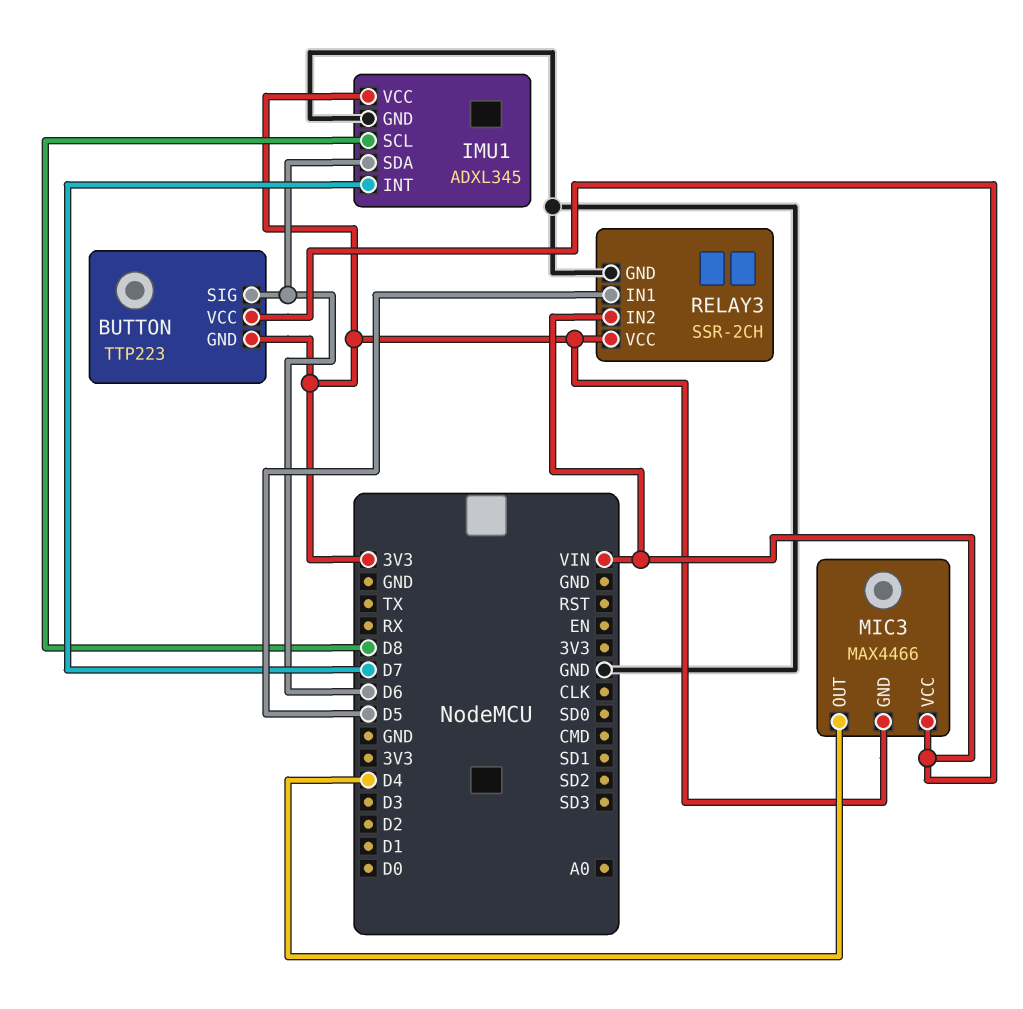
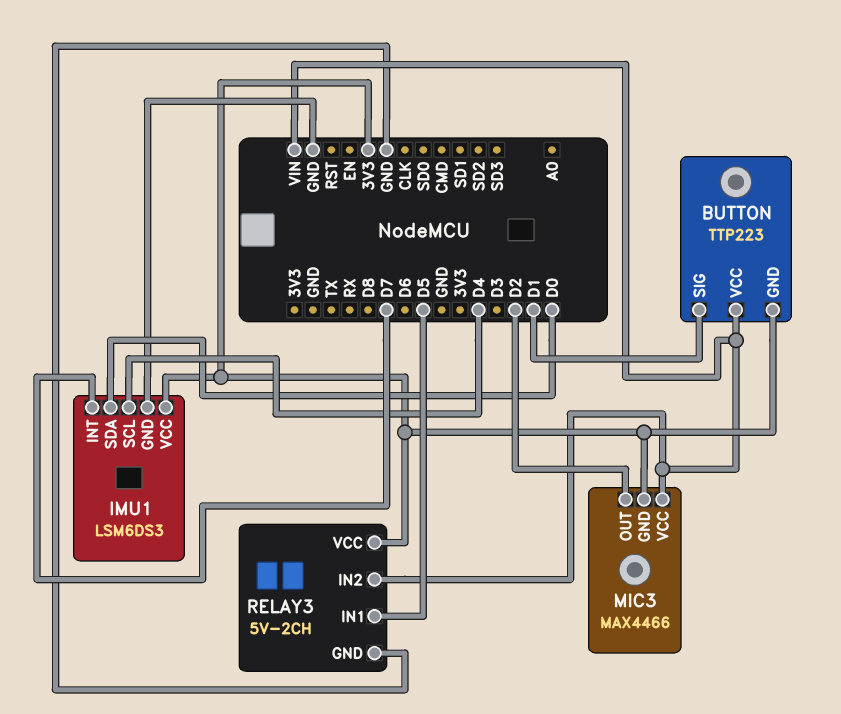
BUTTON pin SIG: D6 -> D1
IMU1: ADXL345 -> LSM6DS3
IMU1 pin SCL: D8 -> D4
IMU1 pin SDA: D6 -> D0
MIC3 pin OUT: D4 -> D2
RELAY3: SSR-2CH -> 5V-2CH

